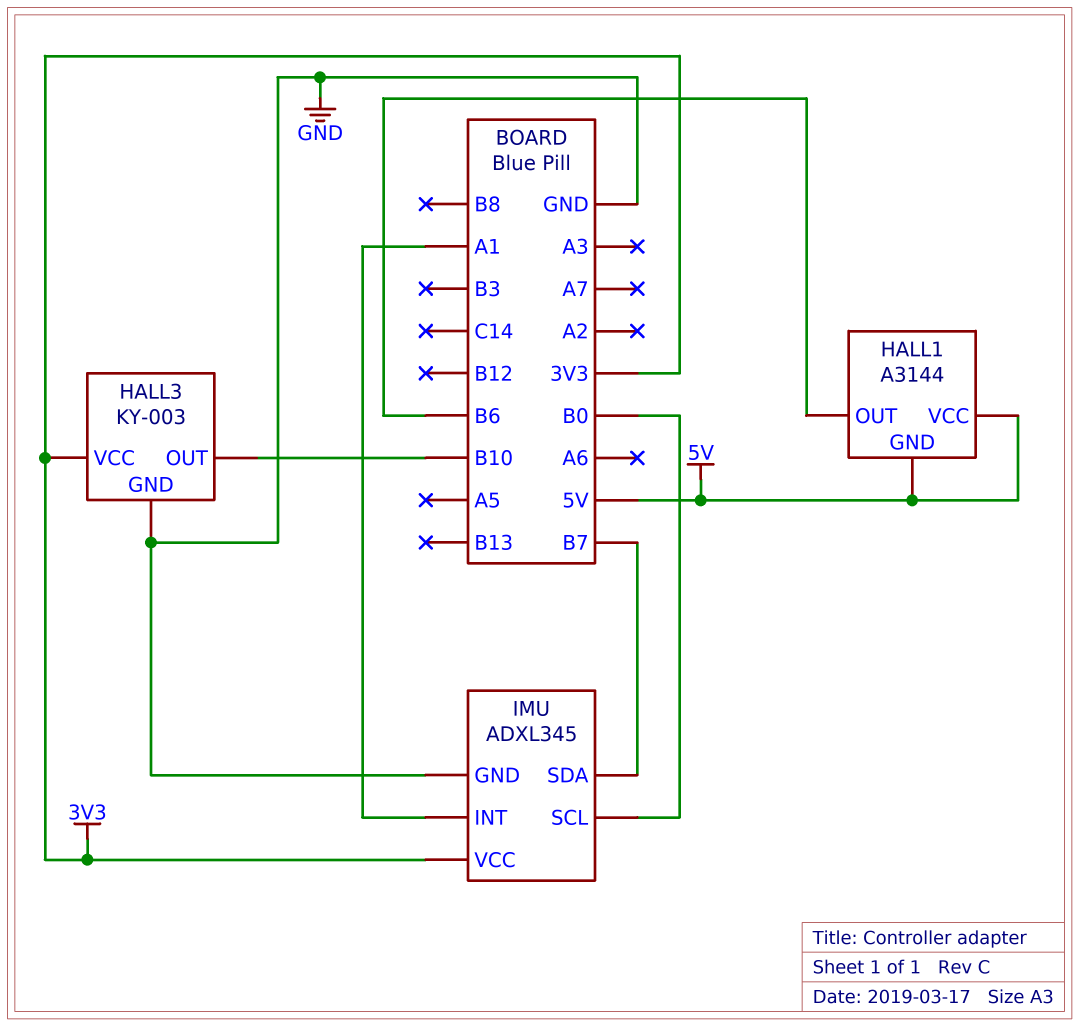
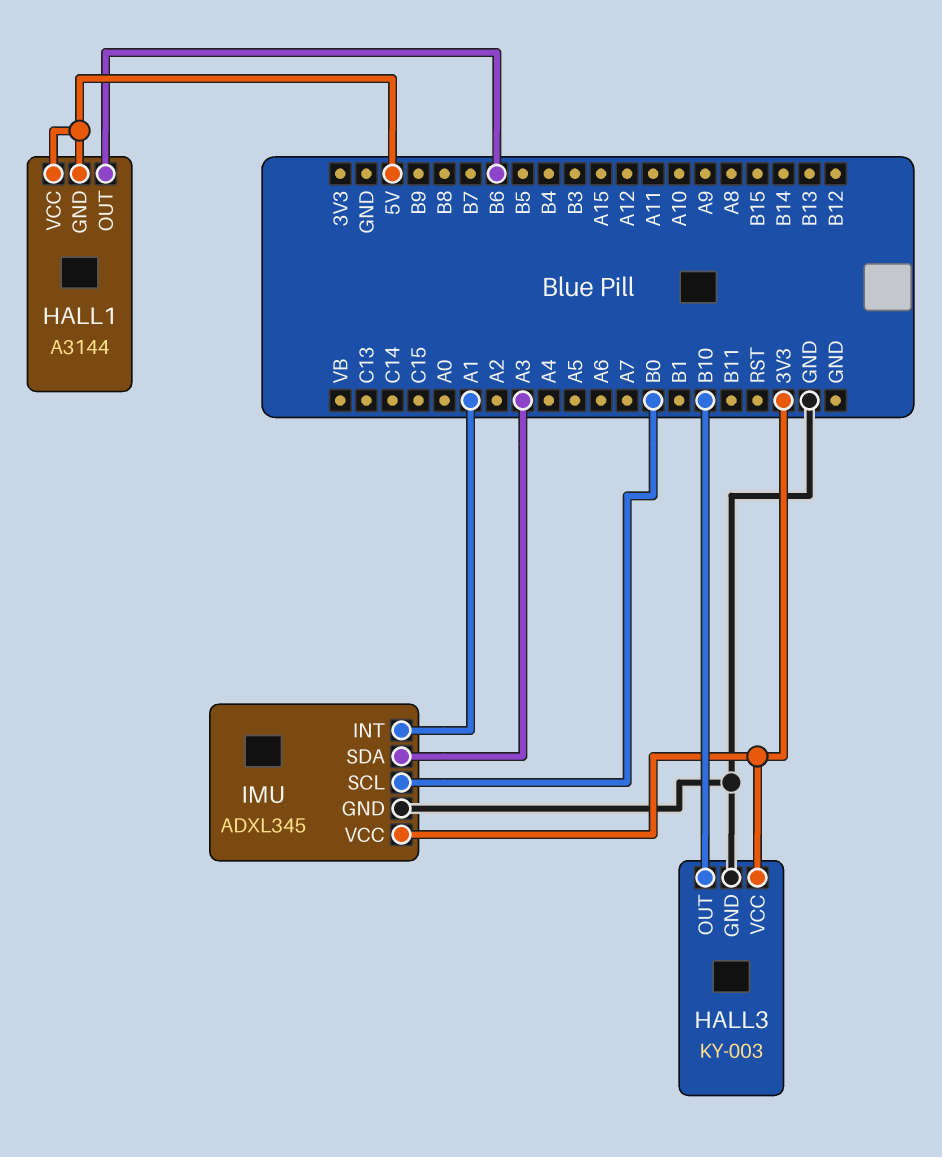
IMU pin SDA: B7 -> A3

